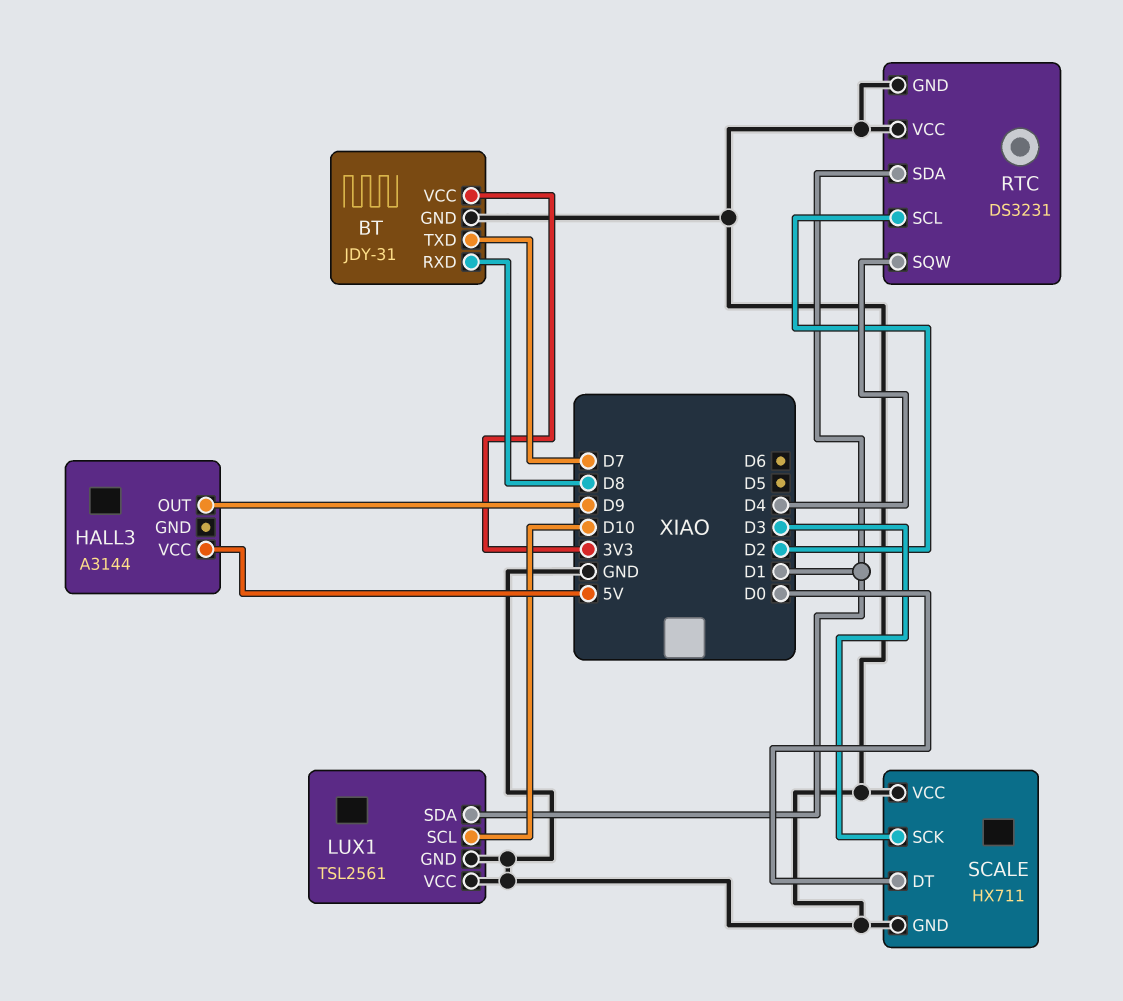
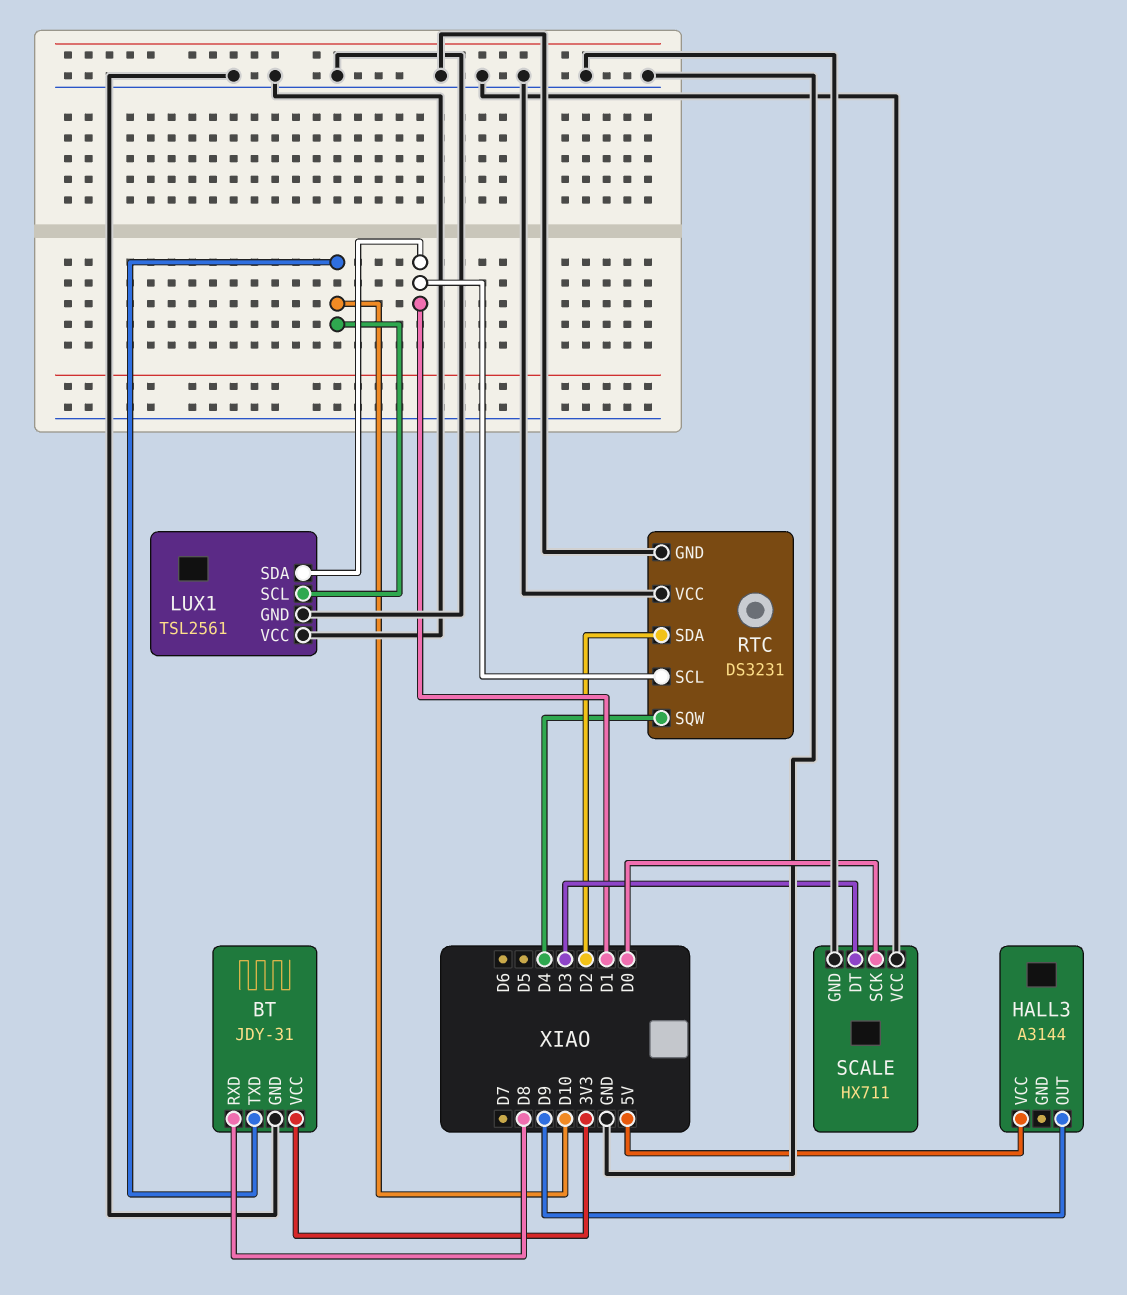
BT pin TXD: D7 -> D10
RTC pin SCL: D2 -> D1
RTC pin SDA: D1 -> D2
SCALE pin DT: D0 -> D3
SCALE pin SCK: D3 -> D0

